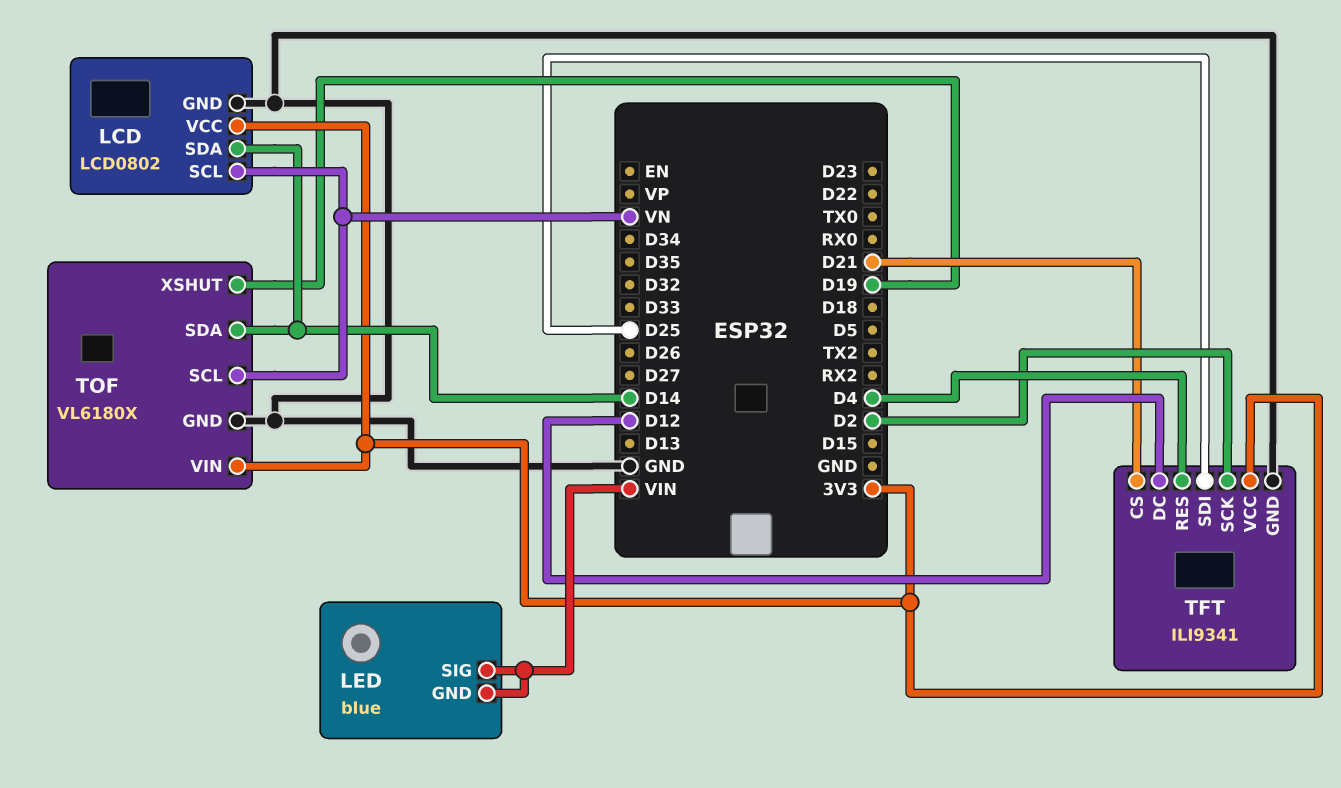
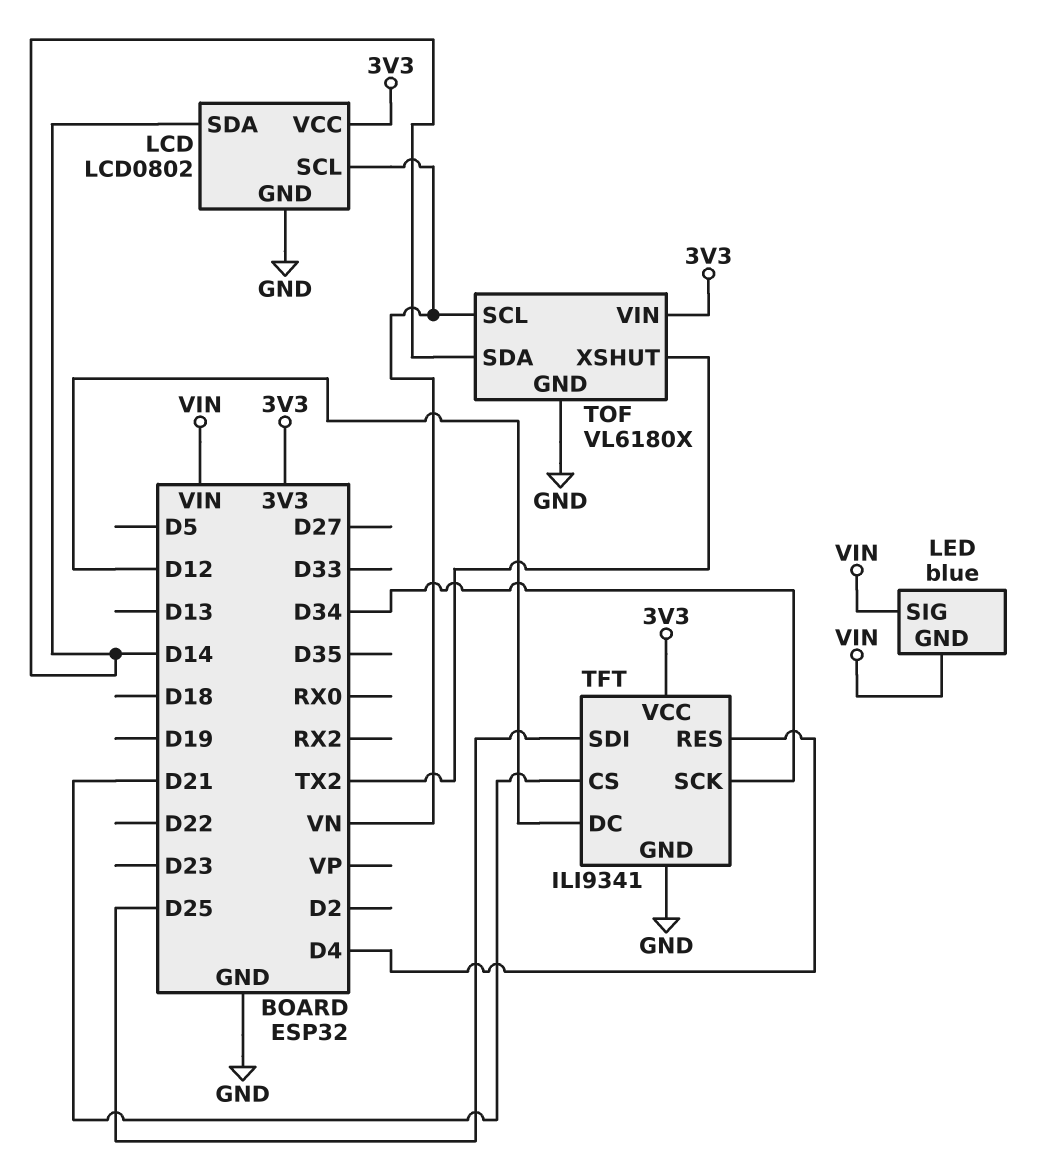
TFT pin SCK: D2 -> D34
TOF pin XSHUT: D19 -> TX2

